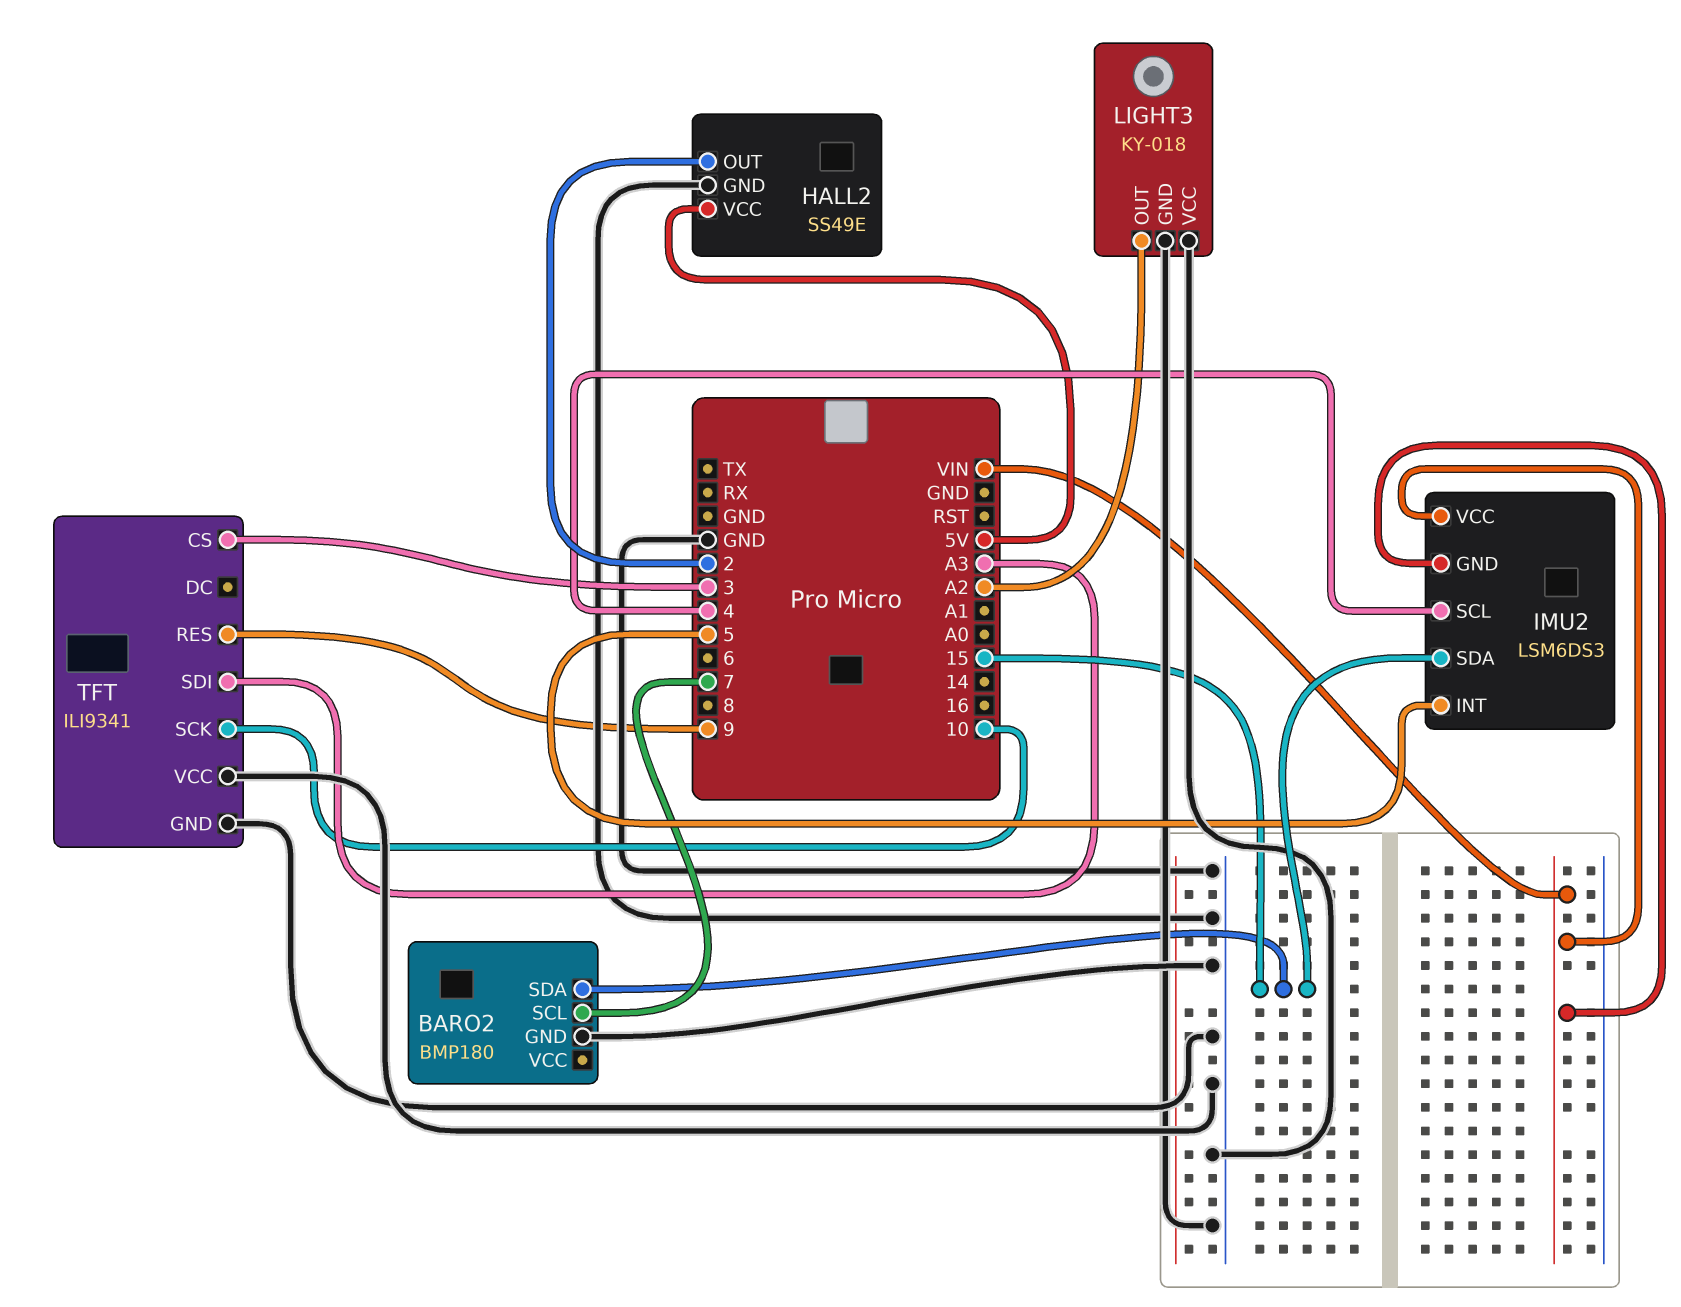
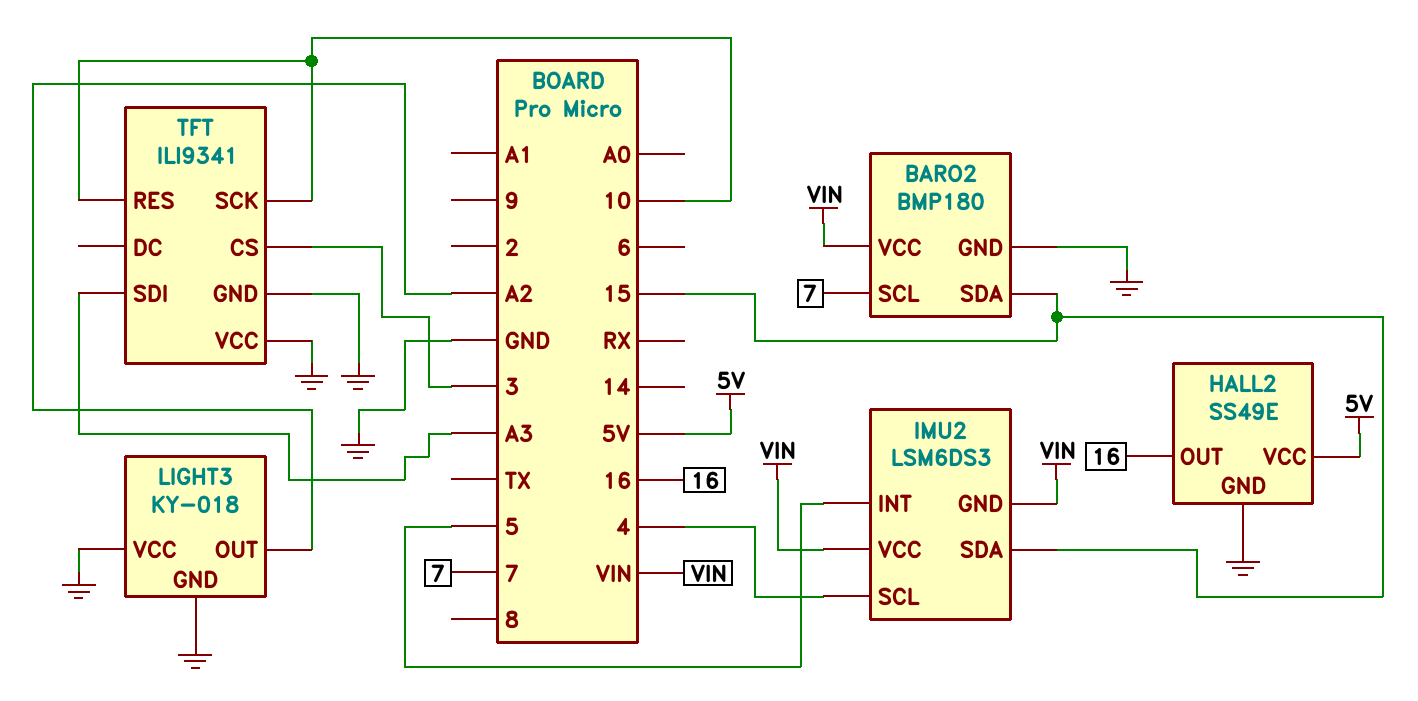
BARO2 pin VCC: none -> VIN
HALL2 pin OUT: 2 -> 16
TFT pin RES: 9 -> 10

